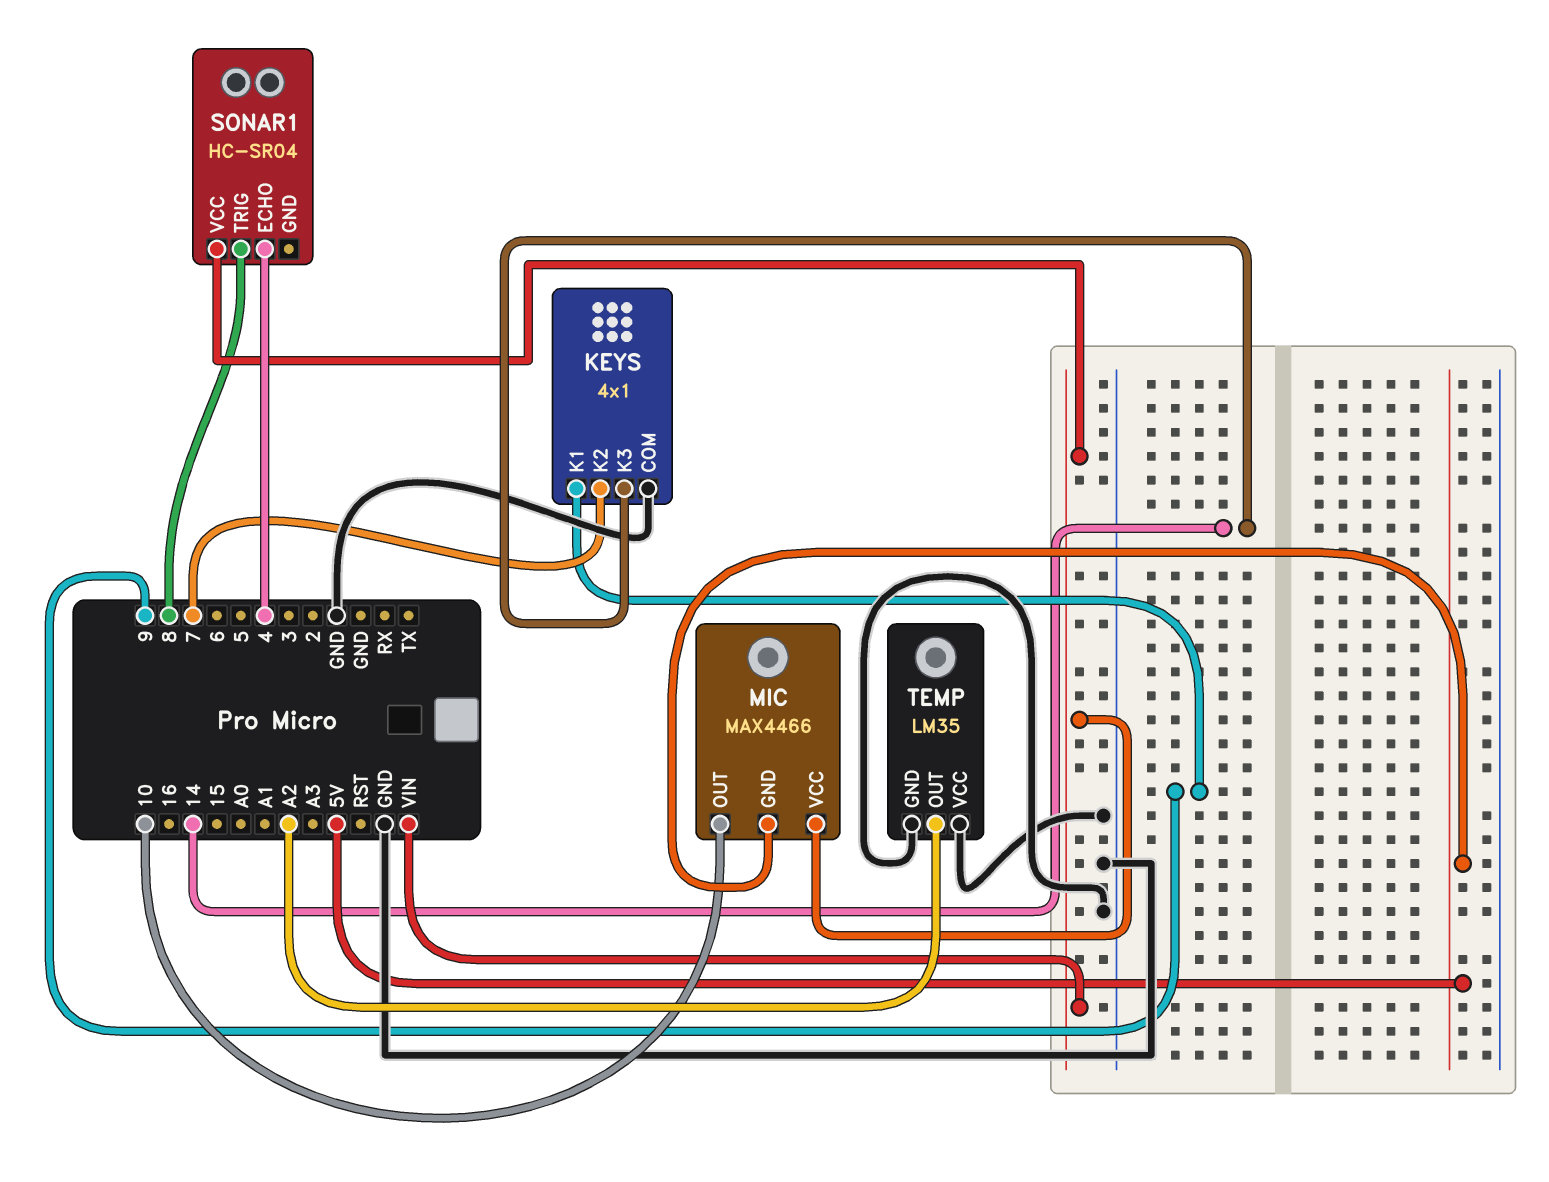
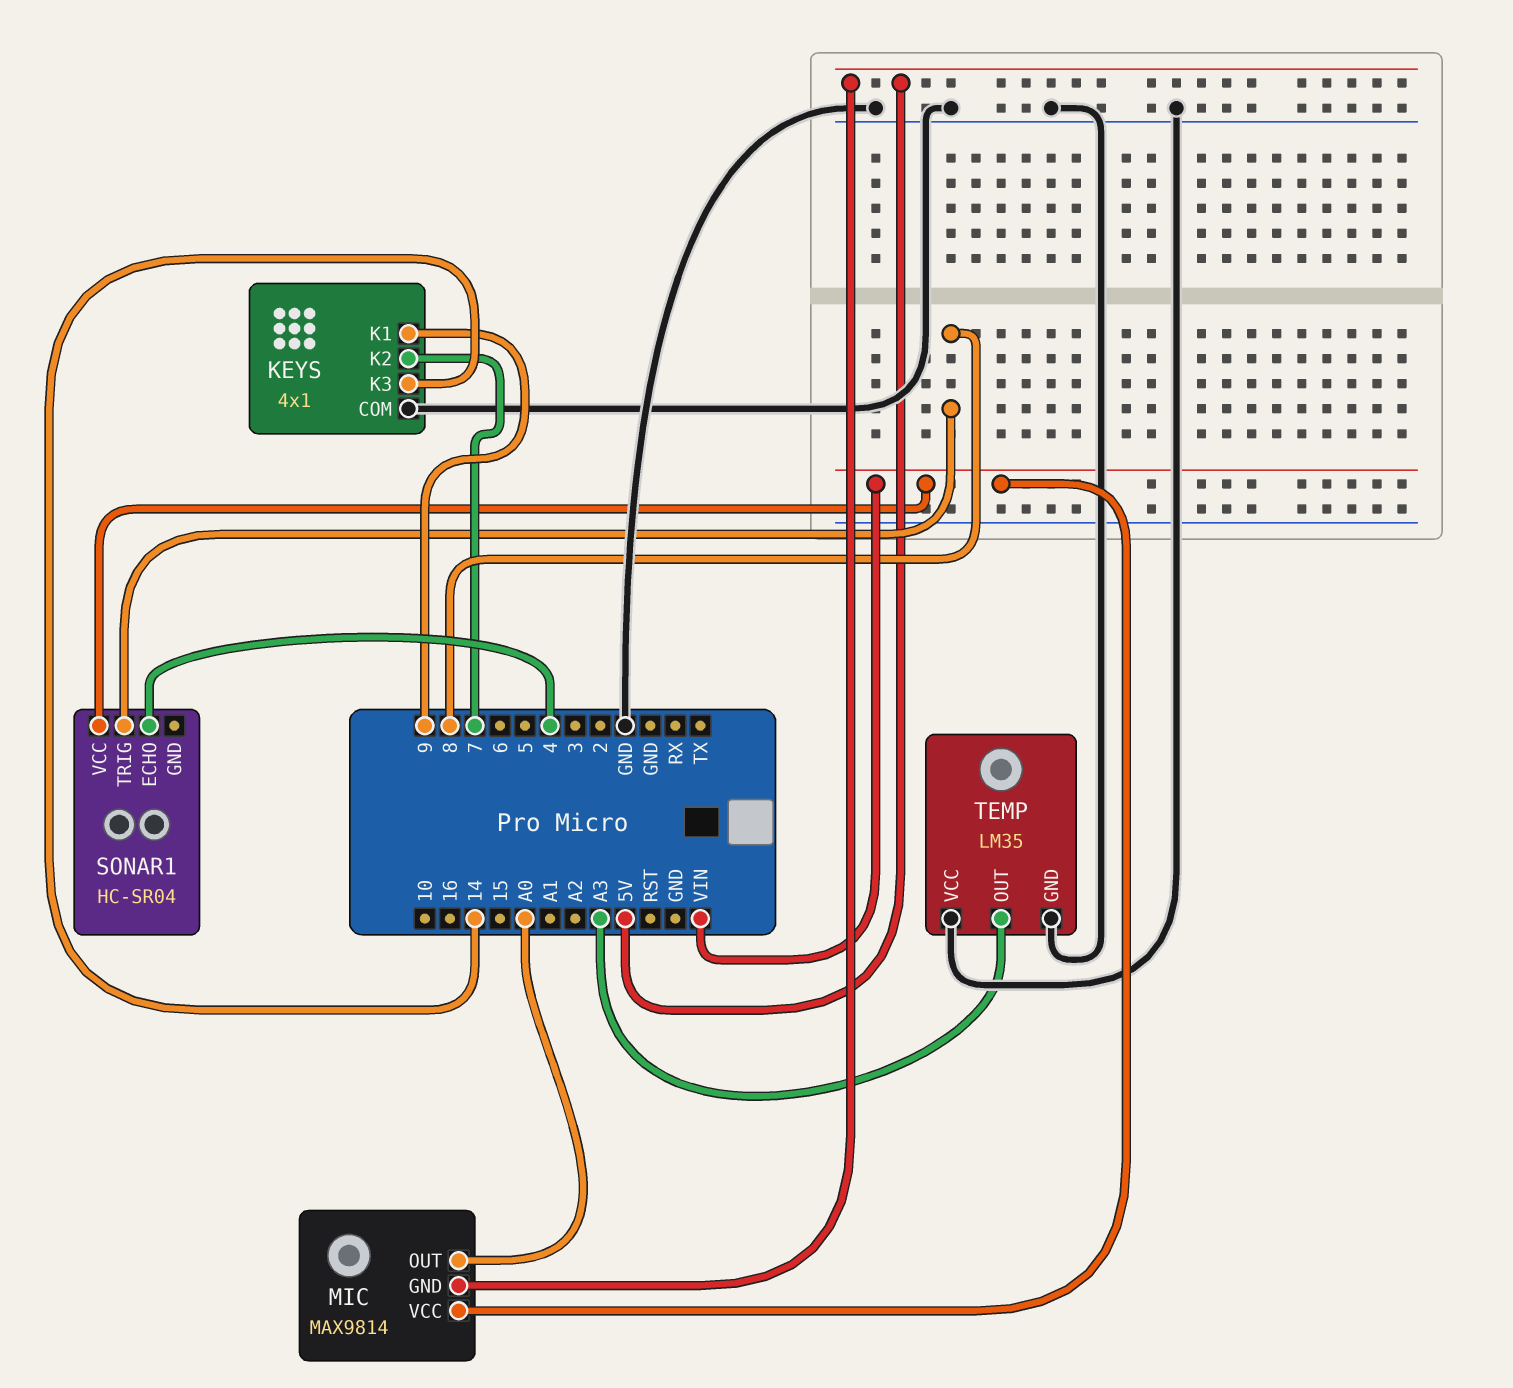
MIC: MAX4466 -> MAX9814
MIC pin OUT: 10 -> A0
TEMP pin OUT: A2 -> A3

